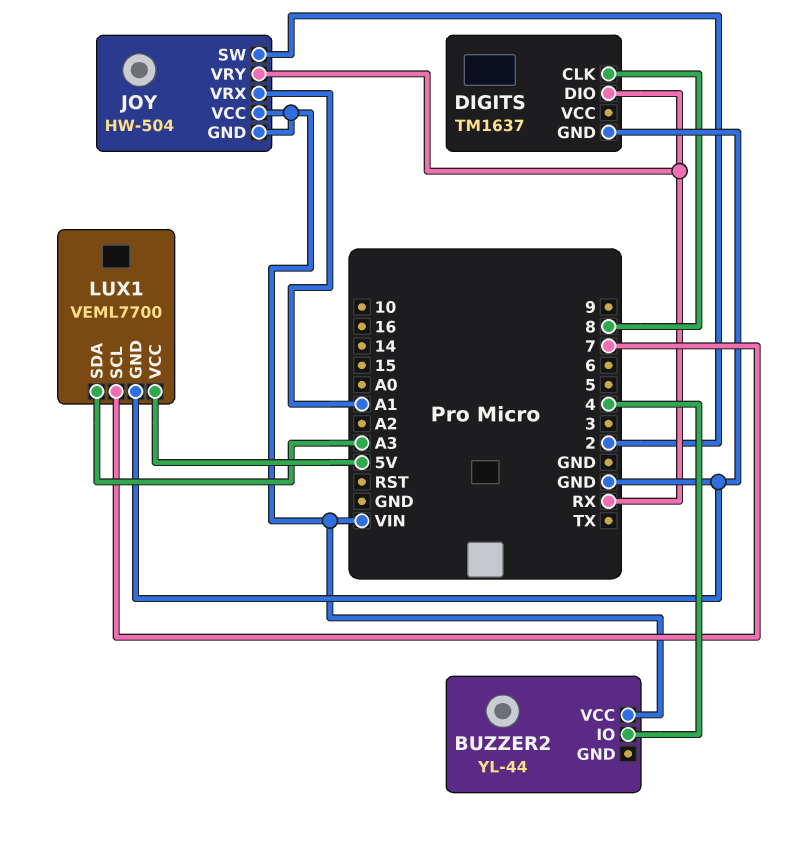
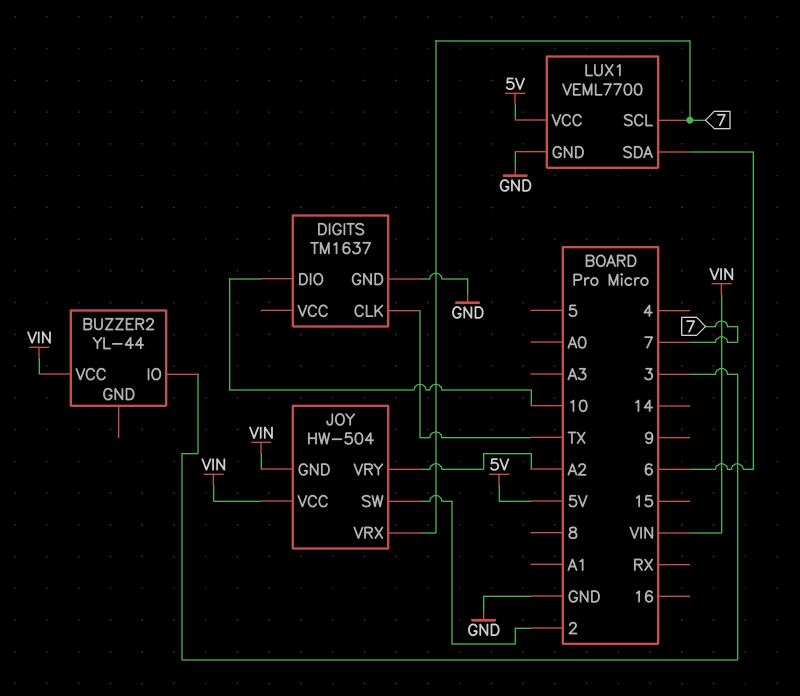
BUZZER2 pin IO: 4 -> 3
DIGITS pin CLK: 8 -> TX
DIGITS pin DIO: RX -> 10
JOY pin VRX: A1 -> 7
JOY pin VRY: RX -> A2
LUX1 pin SDA: A3 -> 6

